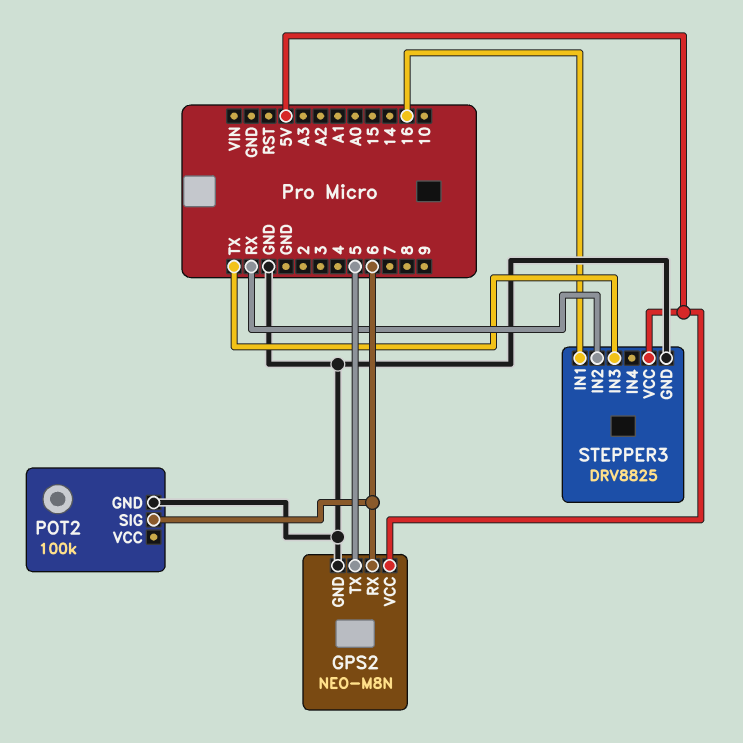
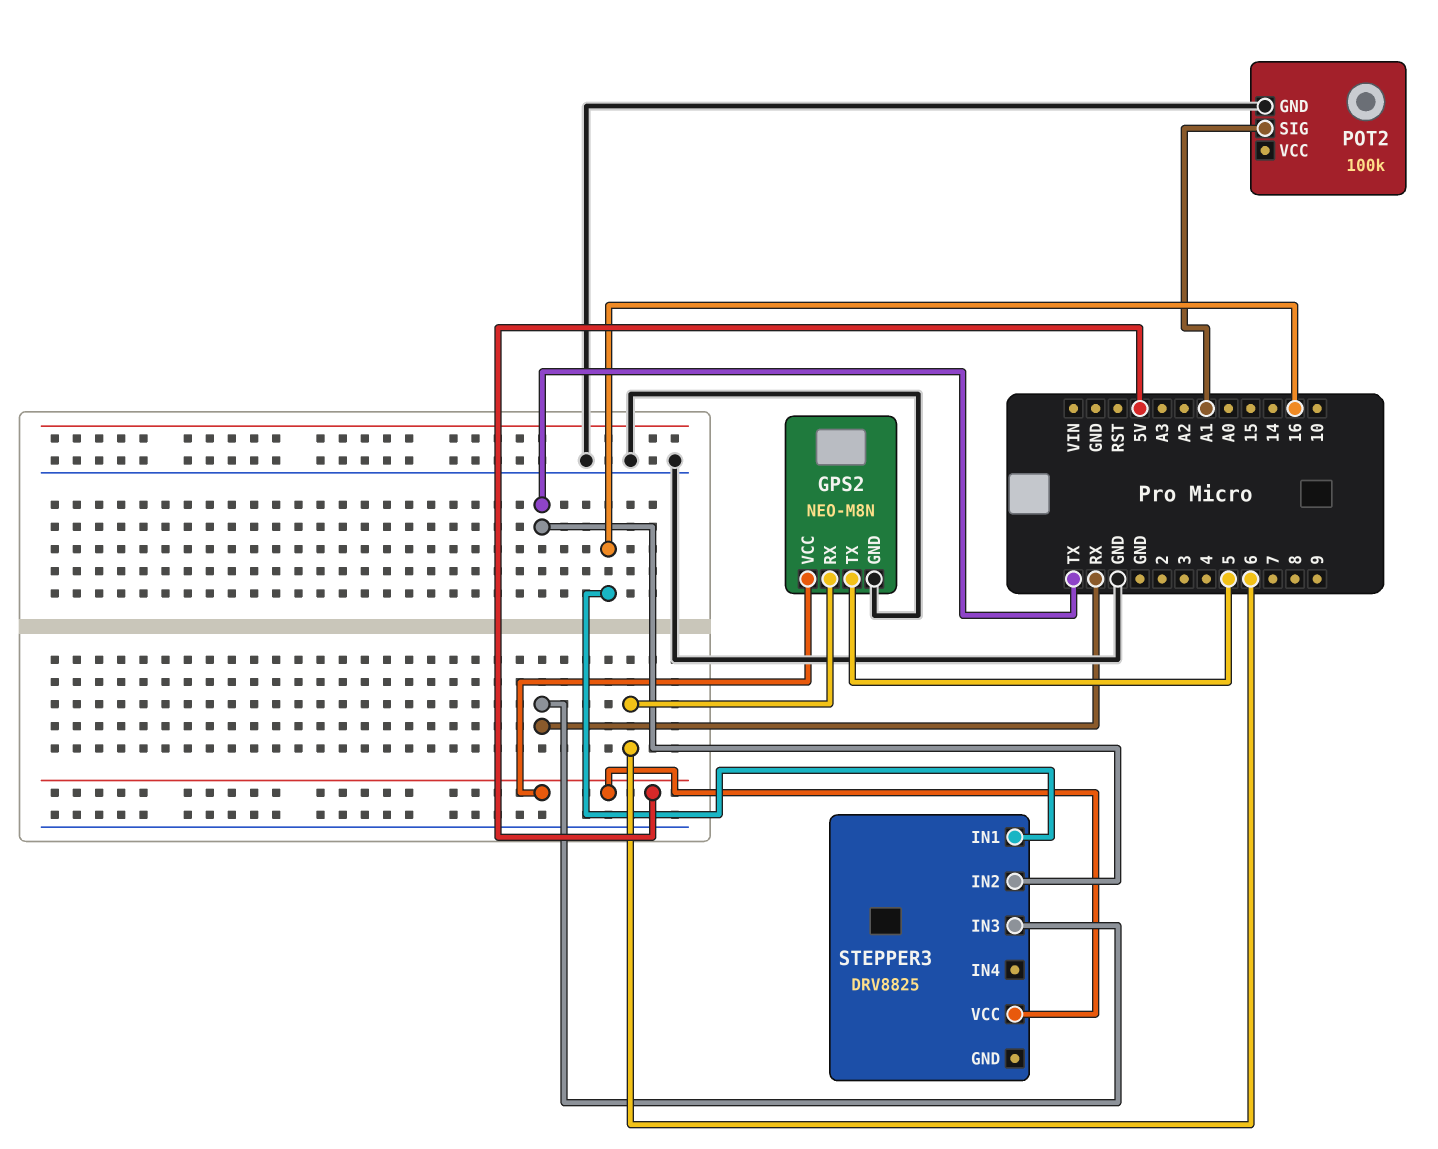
POT2 pin SIG: 6 -> A1
STEPPER3 pin GND: GND -> none
STEPPER3 pin IN2: RX -> TX
STEPPER3 pin IN3: TX -> RX

